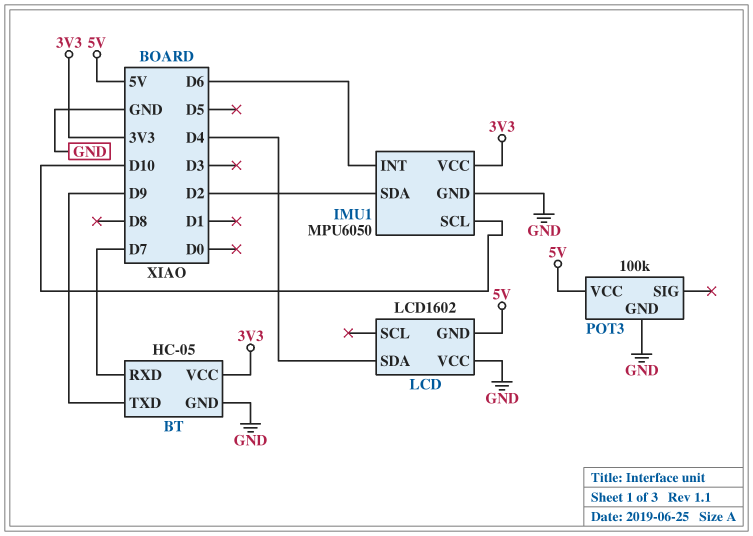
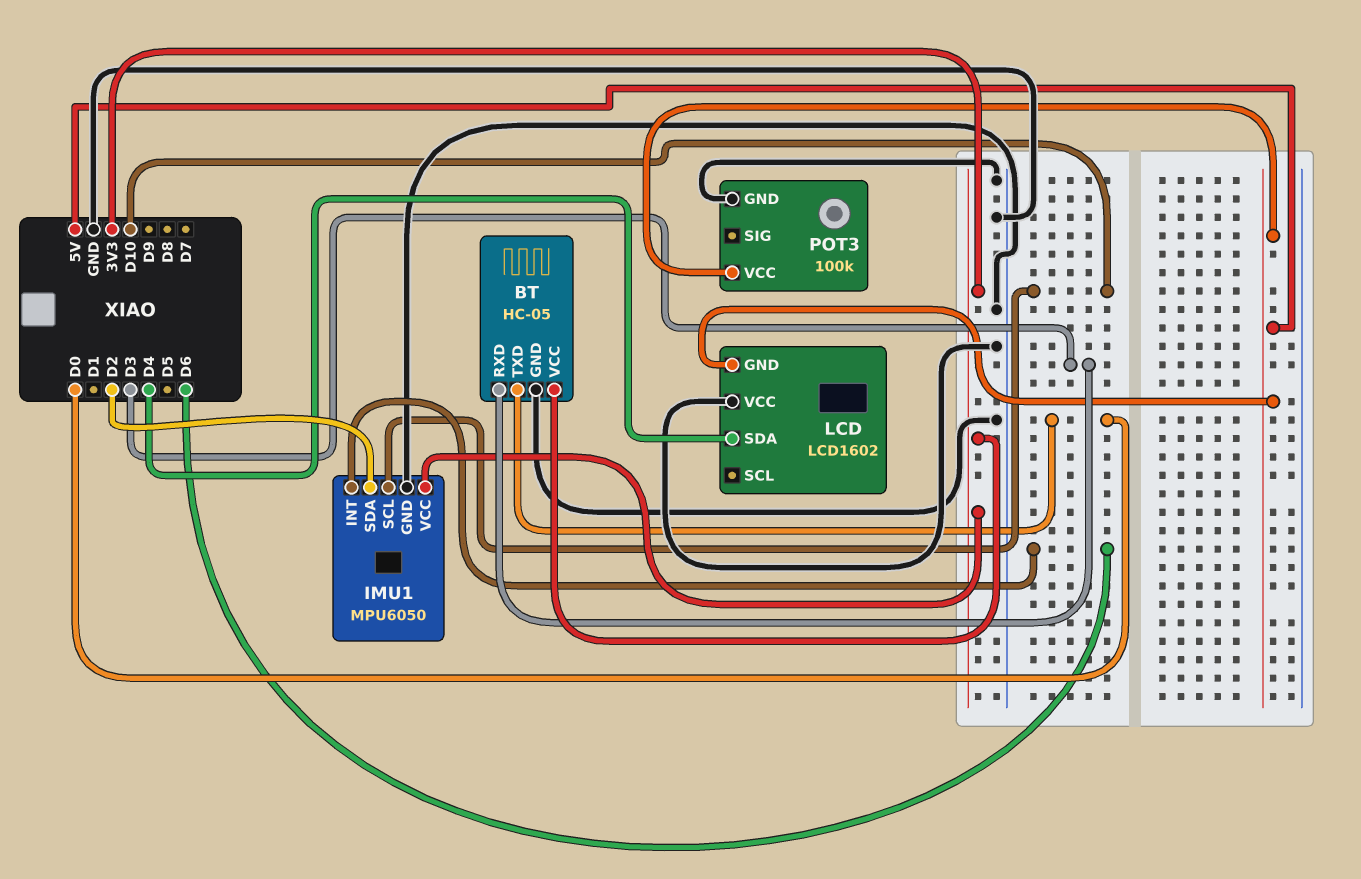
BT pin RXD: D7 -> D3
BT pin TXD: D9 -> D0

